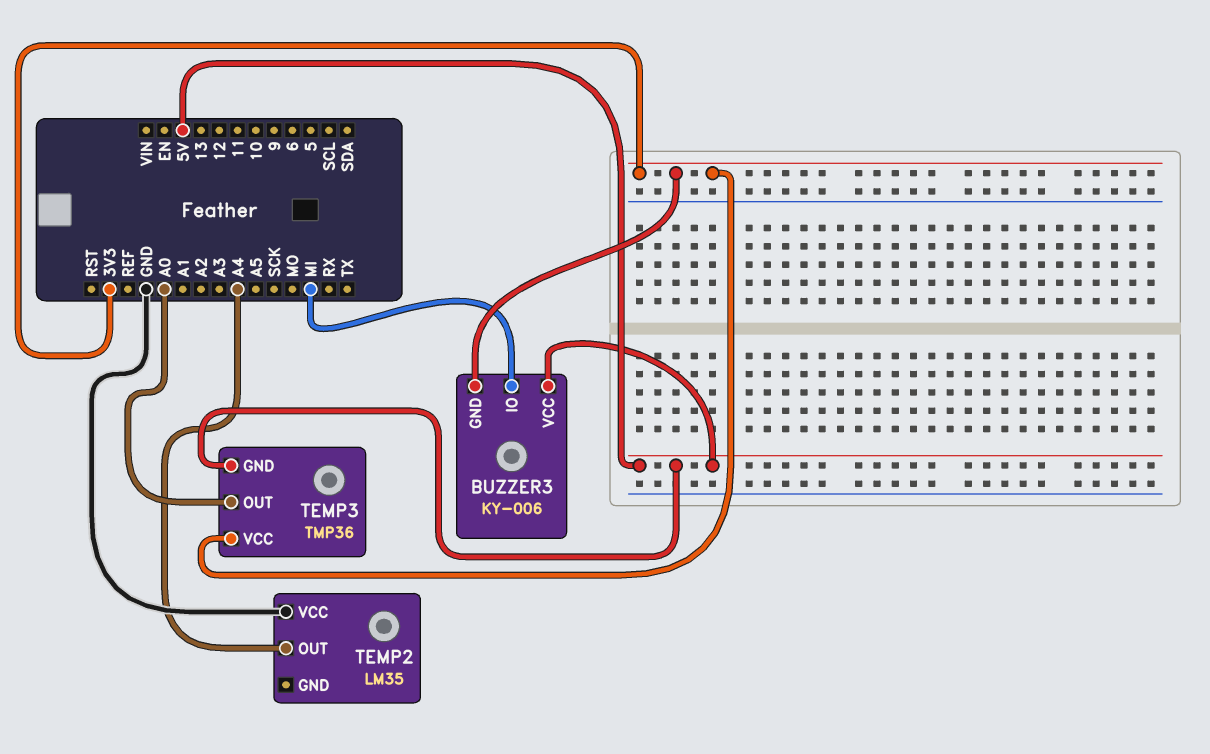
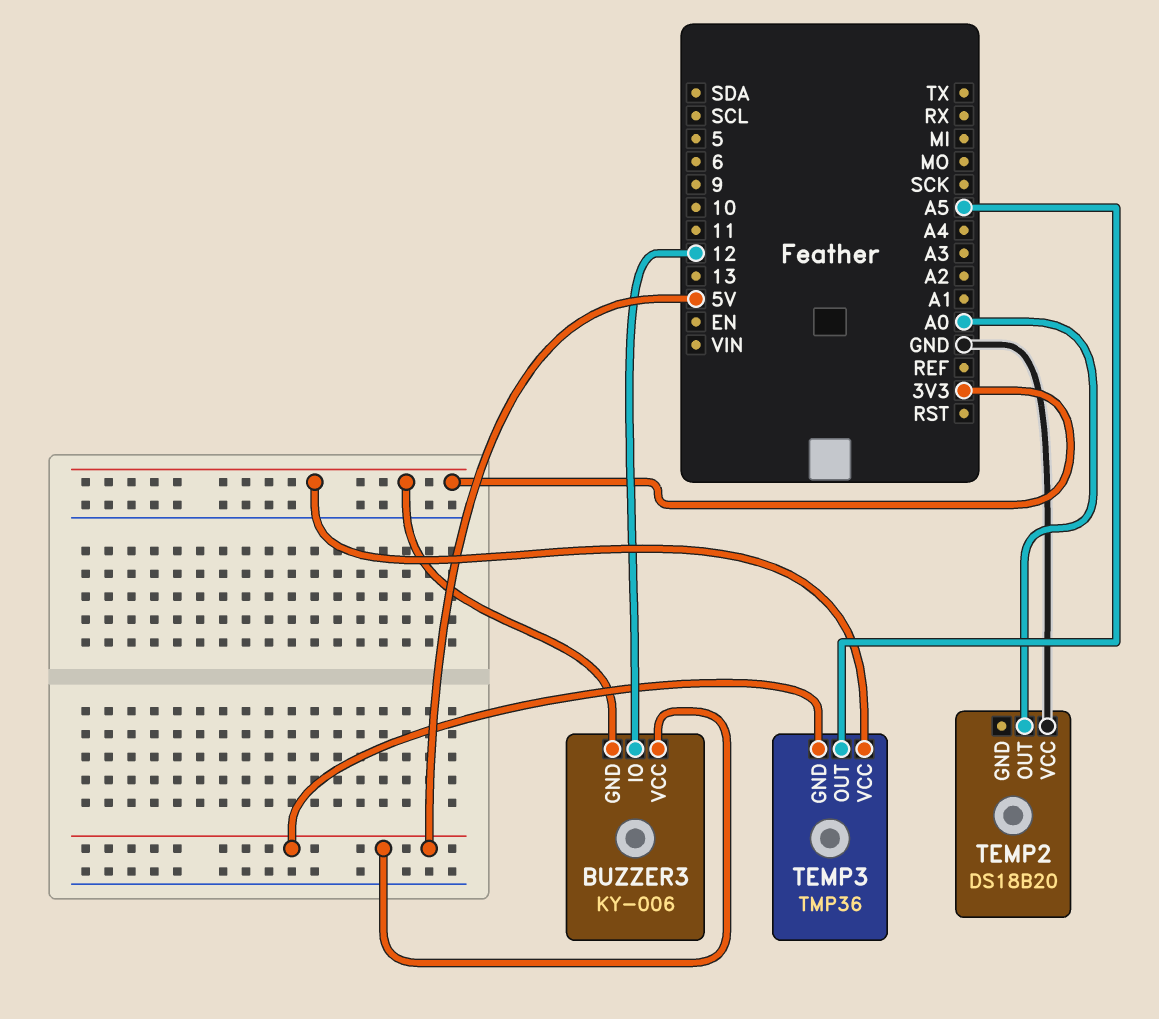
BUZZER3 pin IO: MI -> 12
TEMP2: LM35 -> DS18B20
TEMP2 pin OUT: A4 -> A0
TEMP3 pin OUT: A0 -> A5

